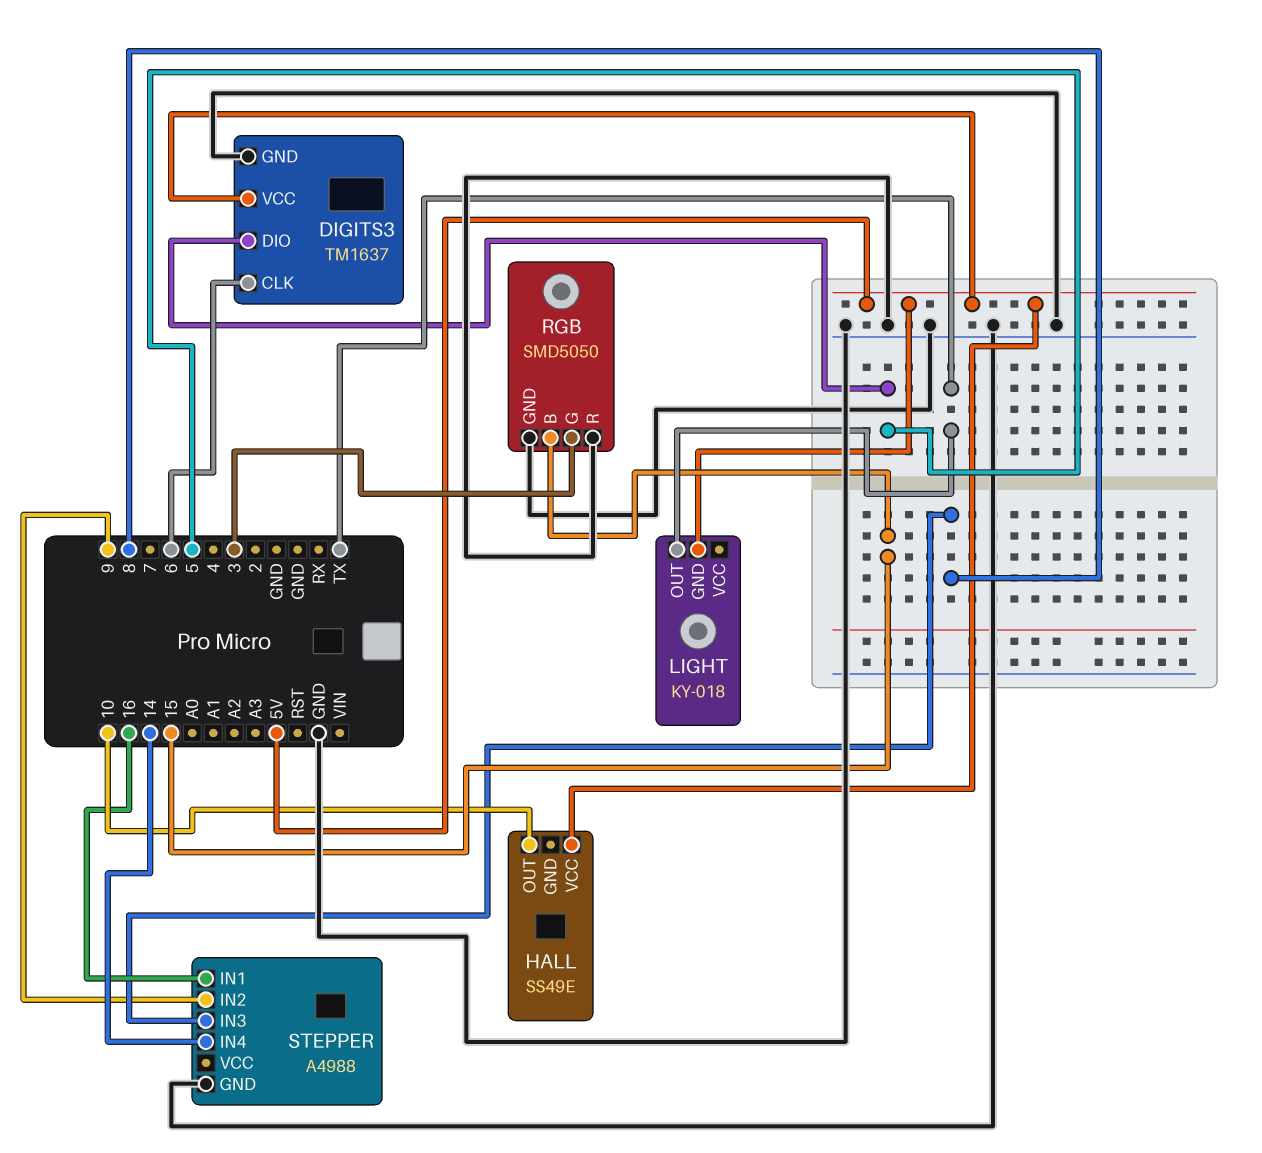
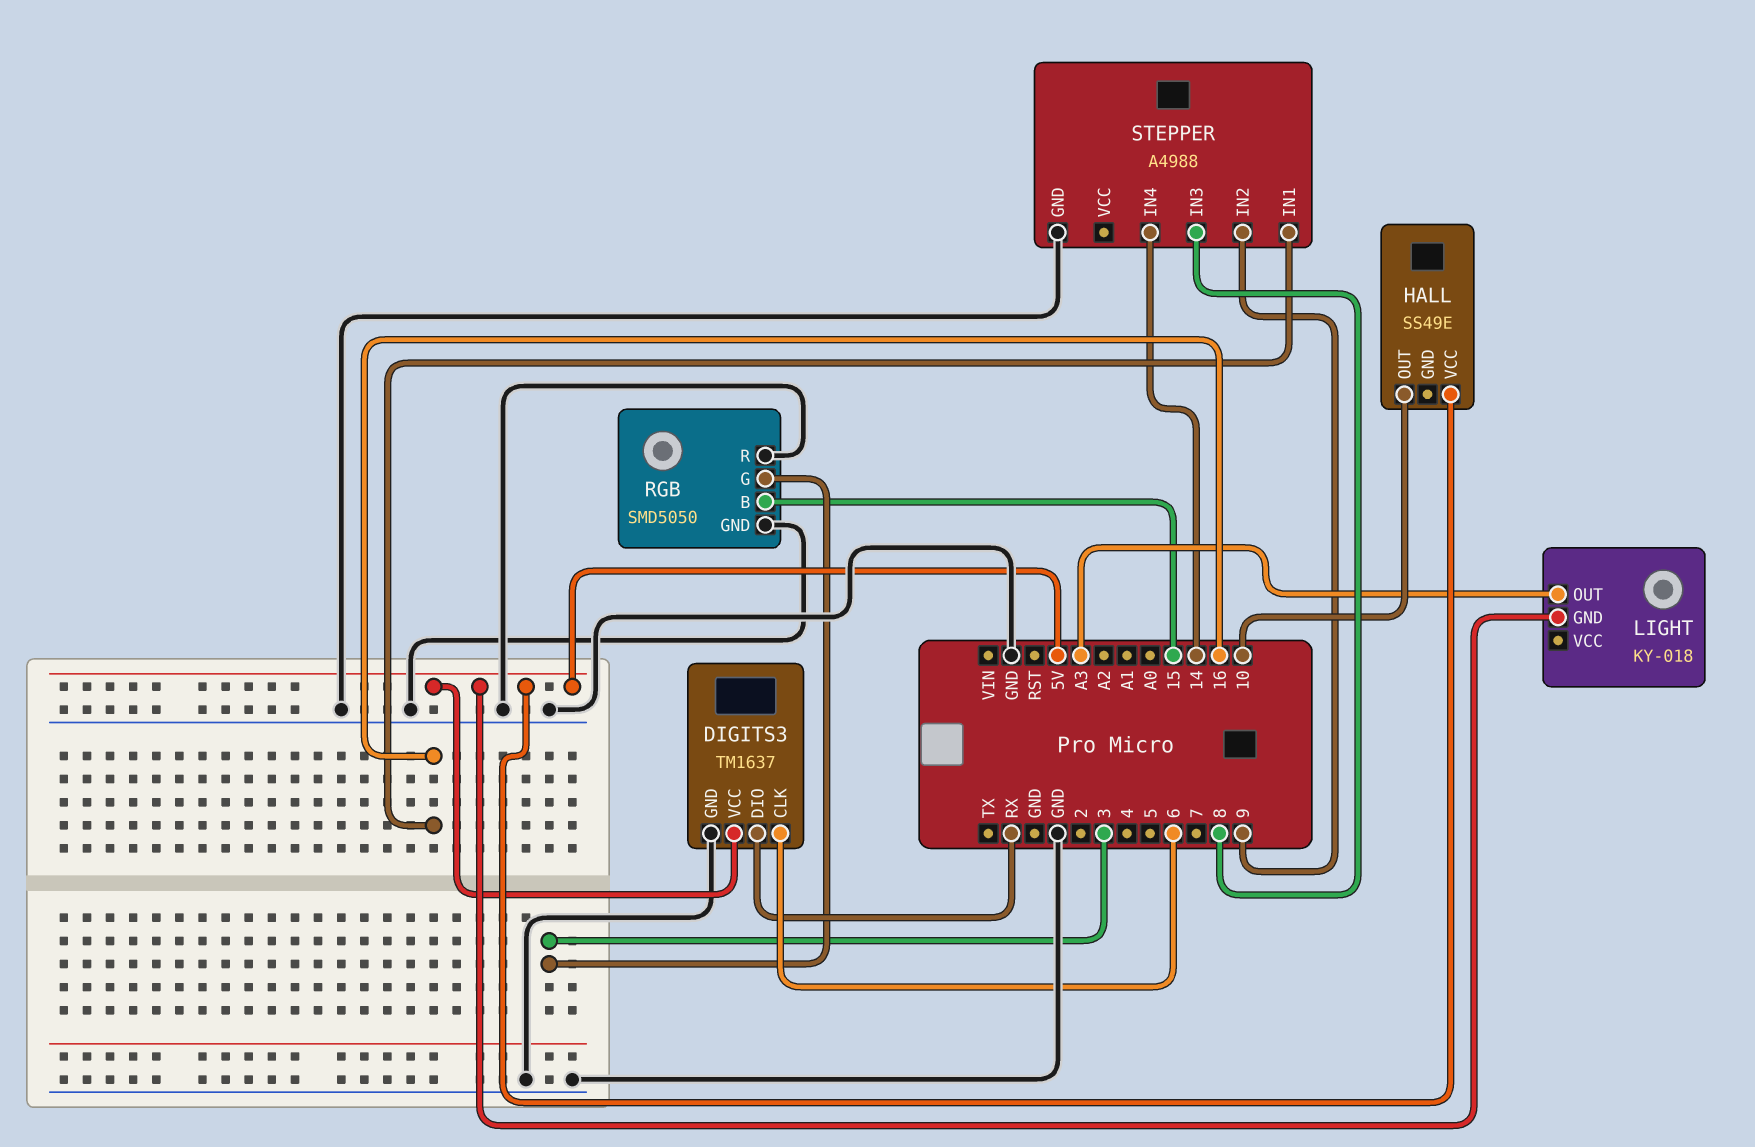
DIGITS3 pin DIO: 5 -> RX
LIGHT pin OUT: TX -> A3

